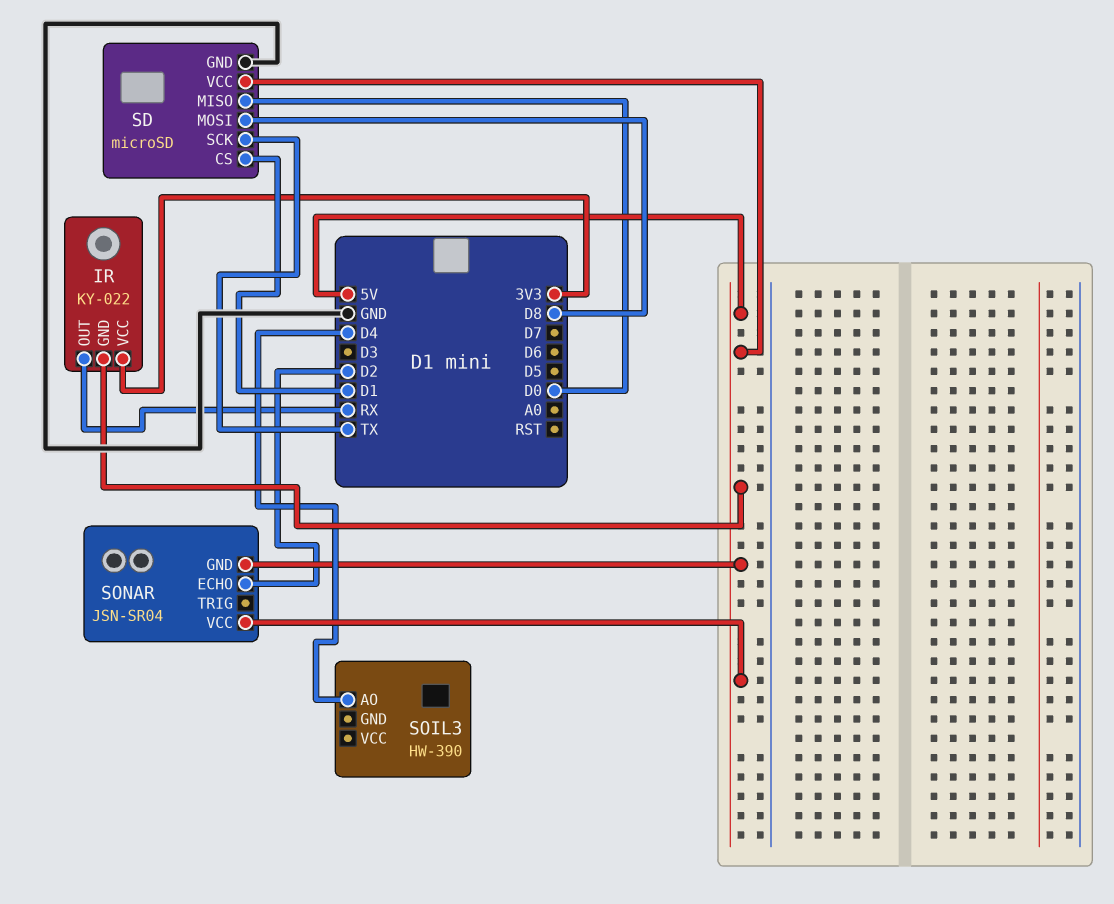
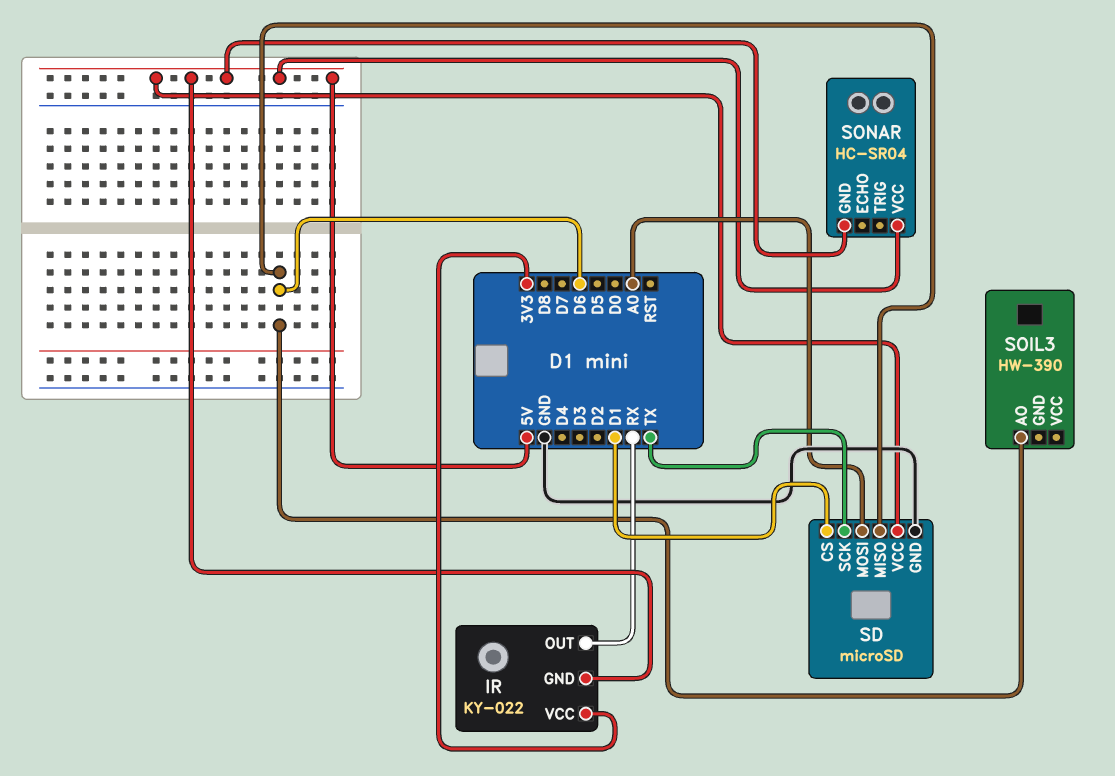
SD pin MISO: D0 -> D6
SD pin MOSI: D8 -> A0
SOIL3 pin AO: D4 -> D6
SONAR: JSN-SR04 -> HC-SR04
SONAR pin ECHO: D2 -> none

